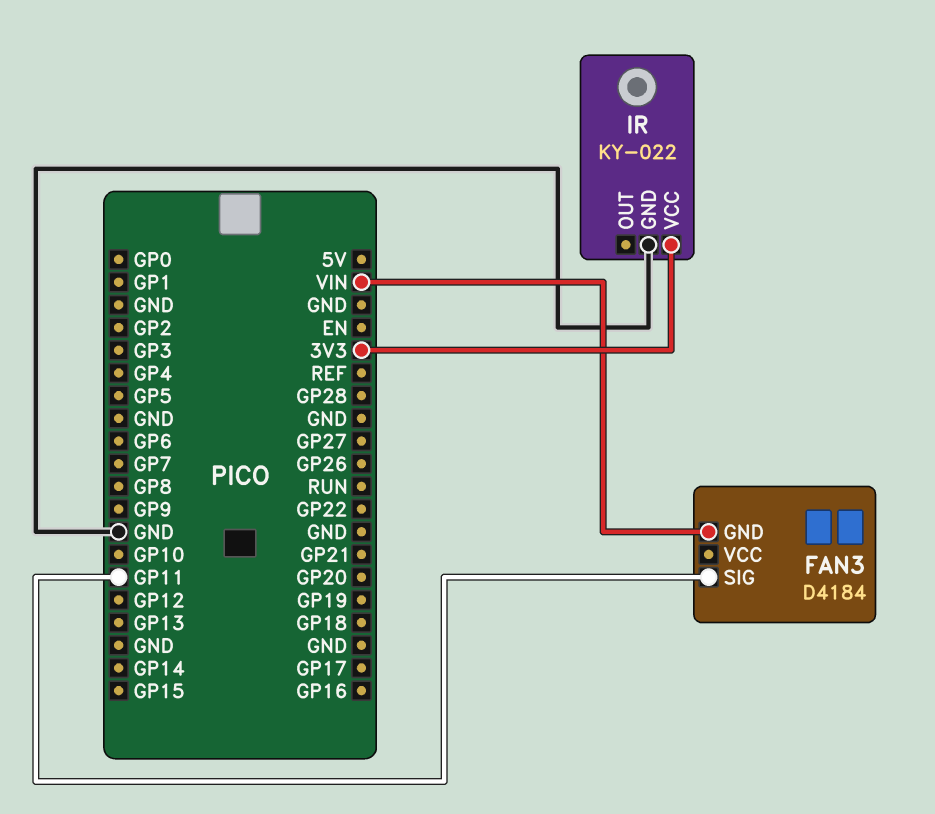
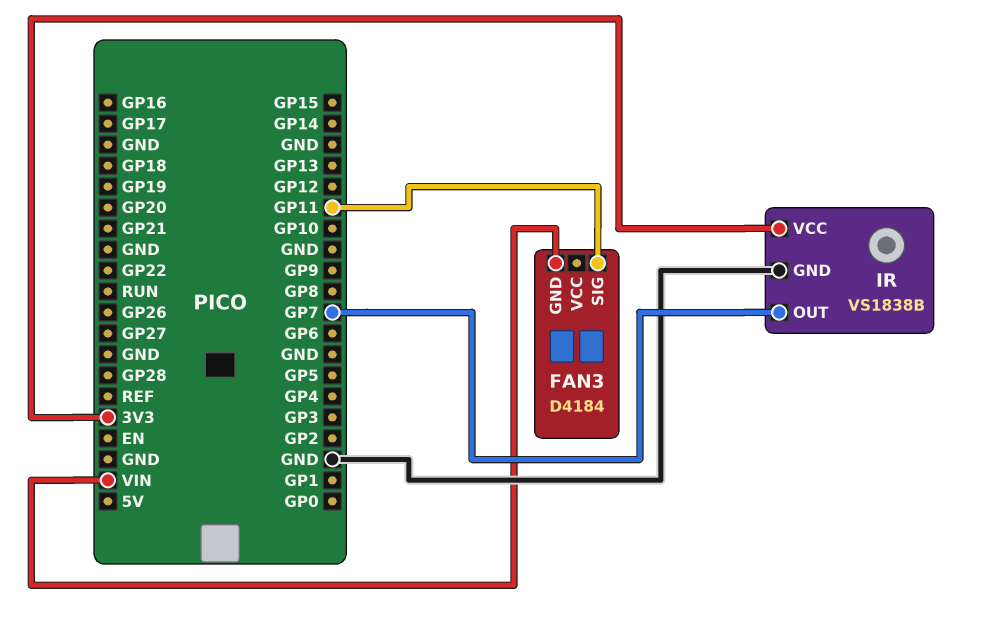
IR: KY-022 -> VS1838B
IR pin OUT: none -> GP7

